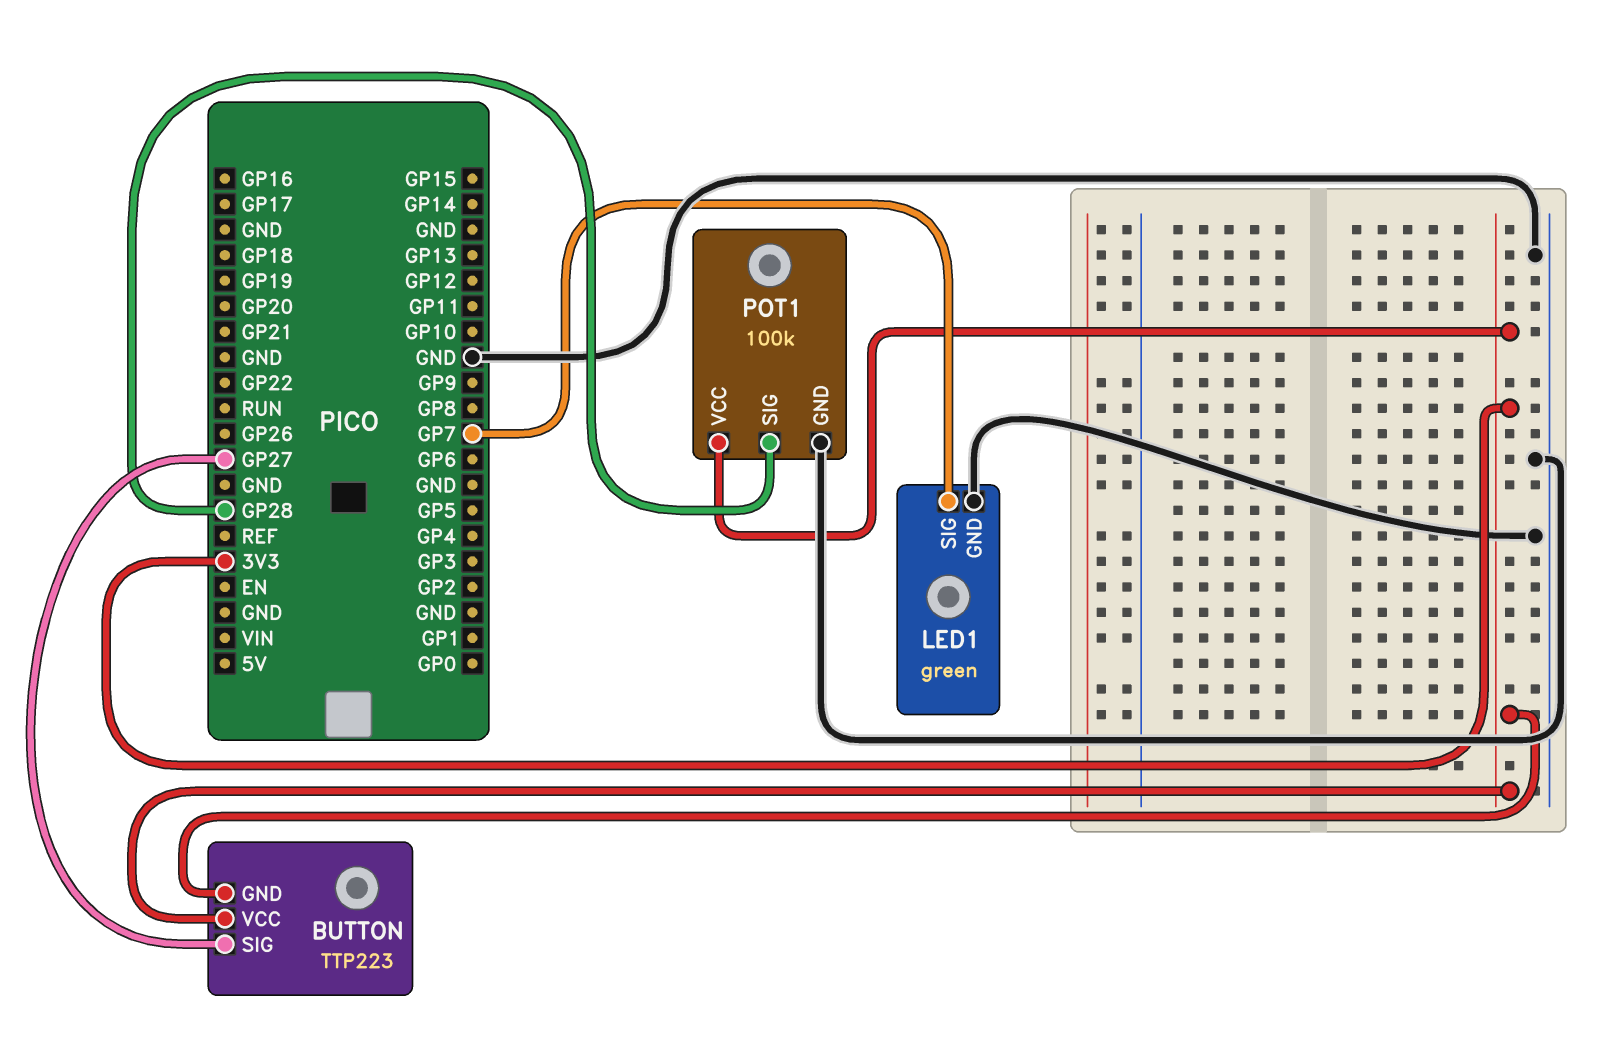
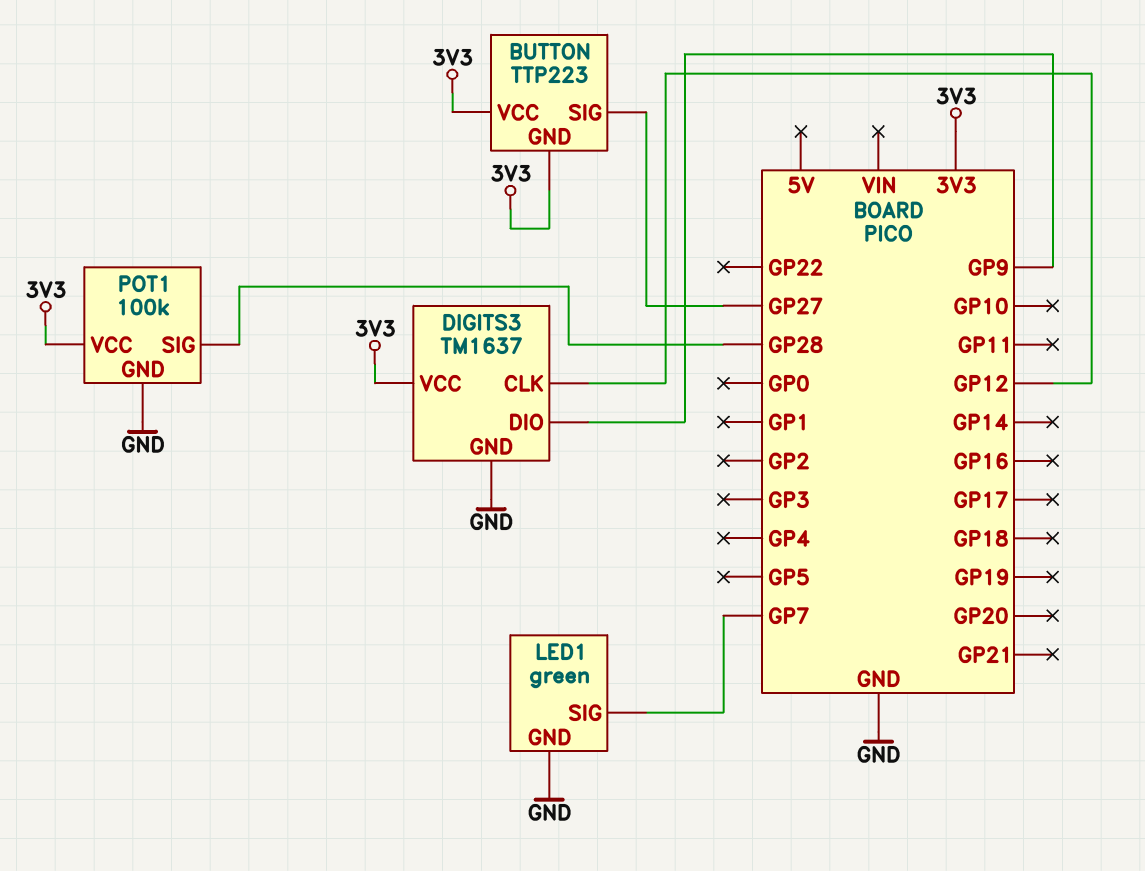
DIGITS3: none -> TM1637
DIGITS3 pin CLK: none -> GP12
DIGITS3 pin DIO: none -> GP9
DIGITS3 pin GND: none -> GND
DIGITS3 pin VCC: none -> 3V3

